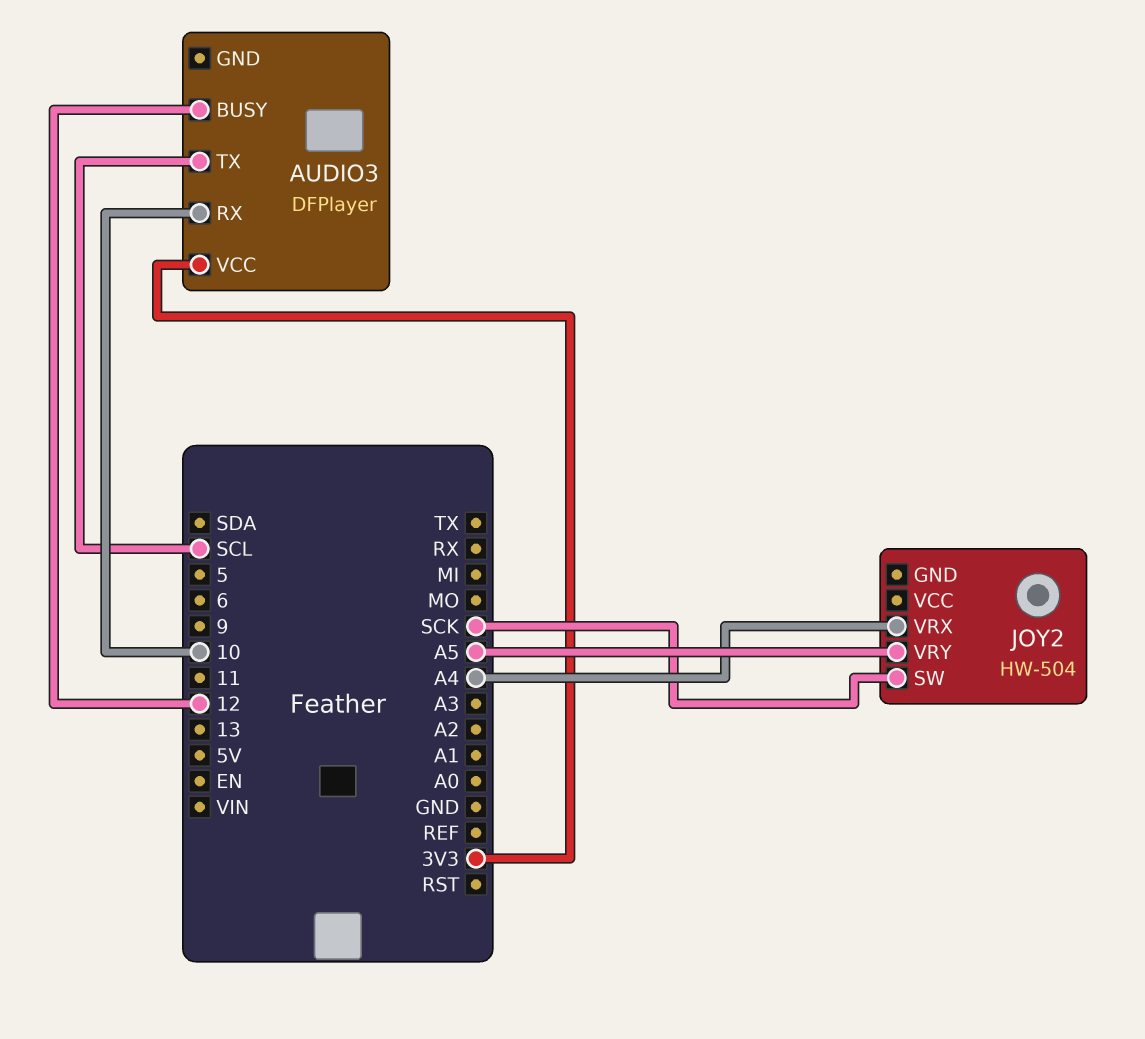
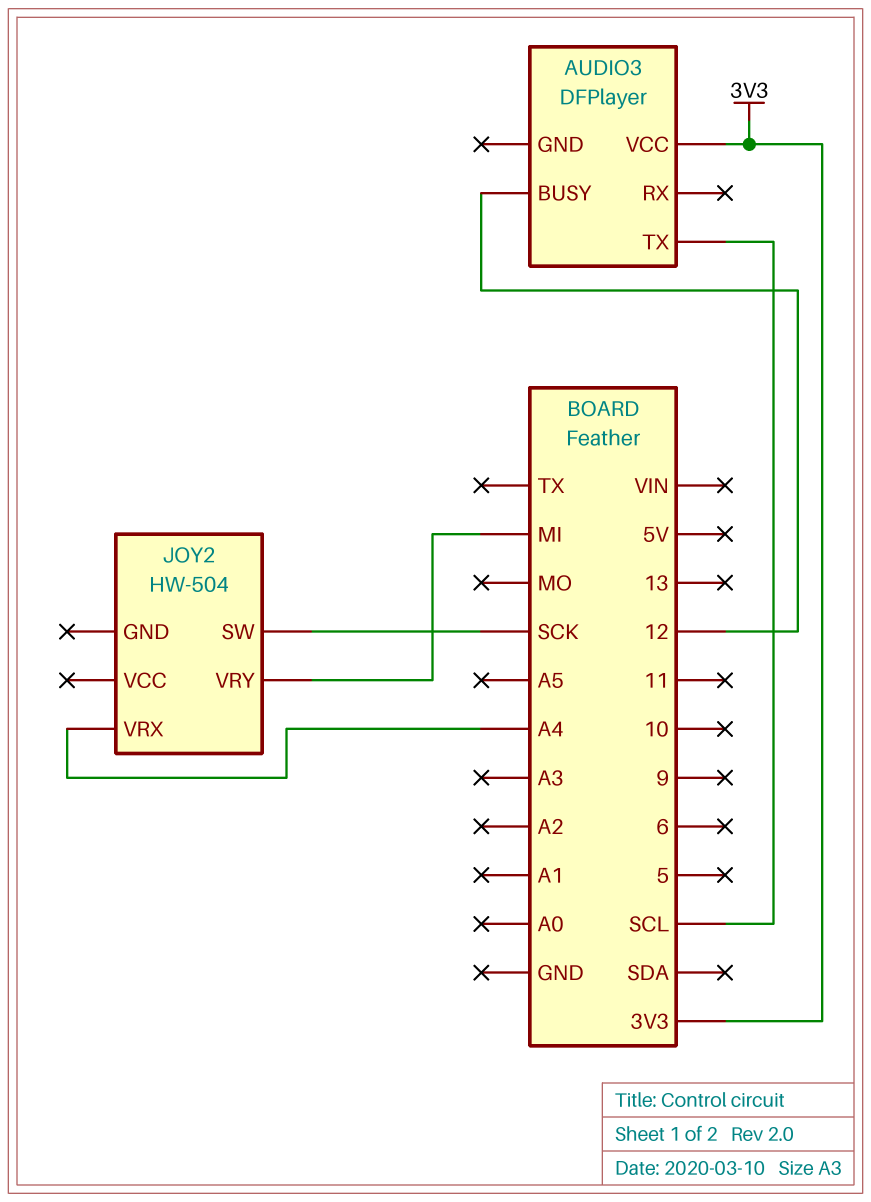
AUDIO3 pin RX: 10 -> none
JOY2 pin VRY: A5 -> MI

